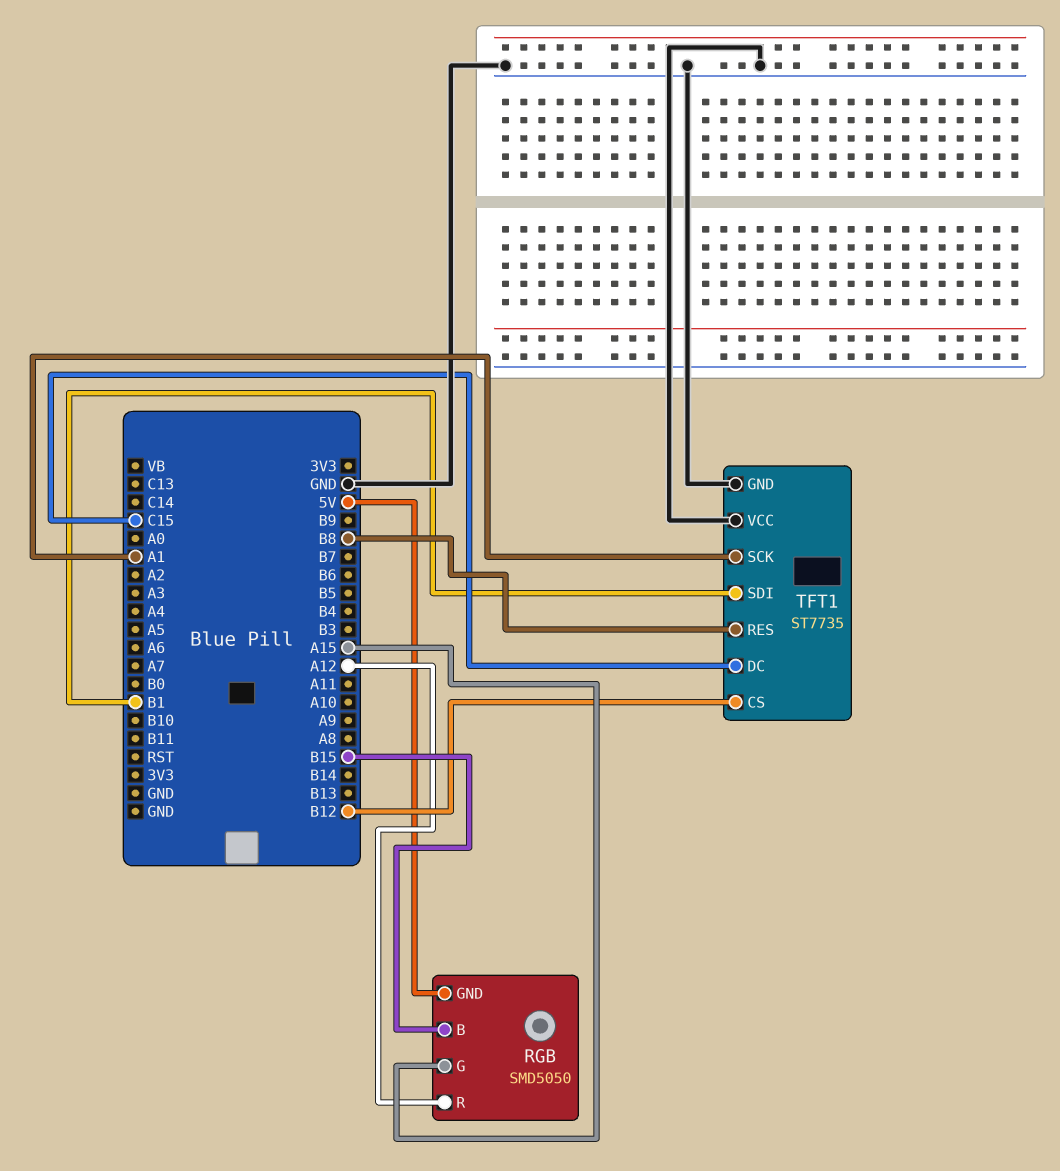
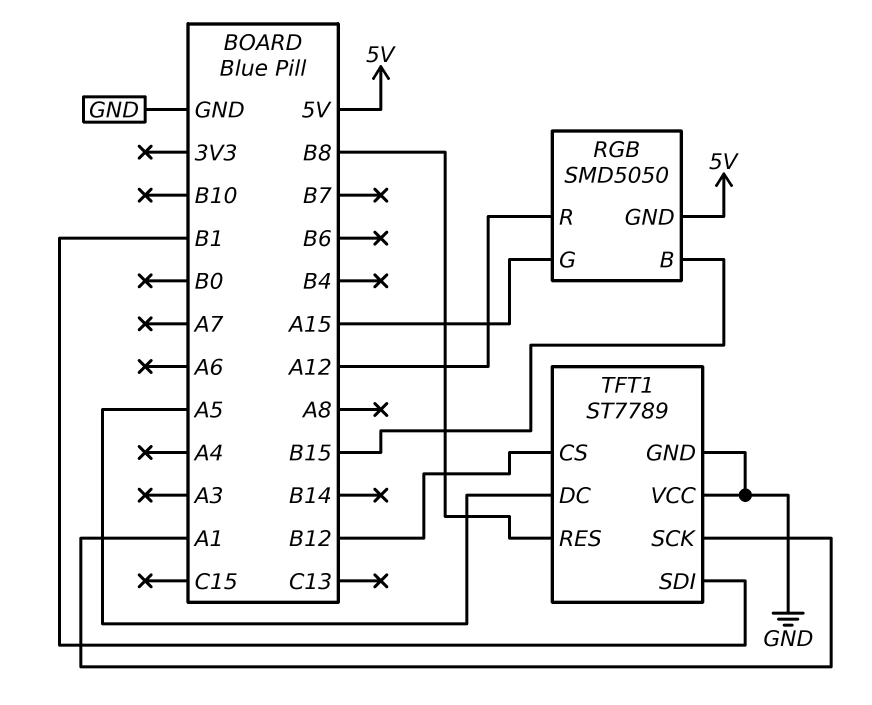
TFT1: ST7735 -> ST7789
TFT1 pin DC: C15 -> A5

